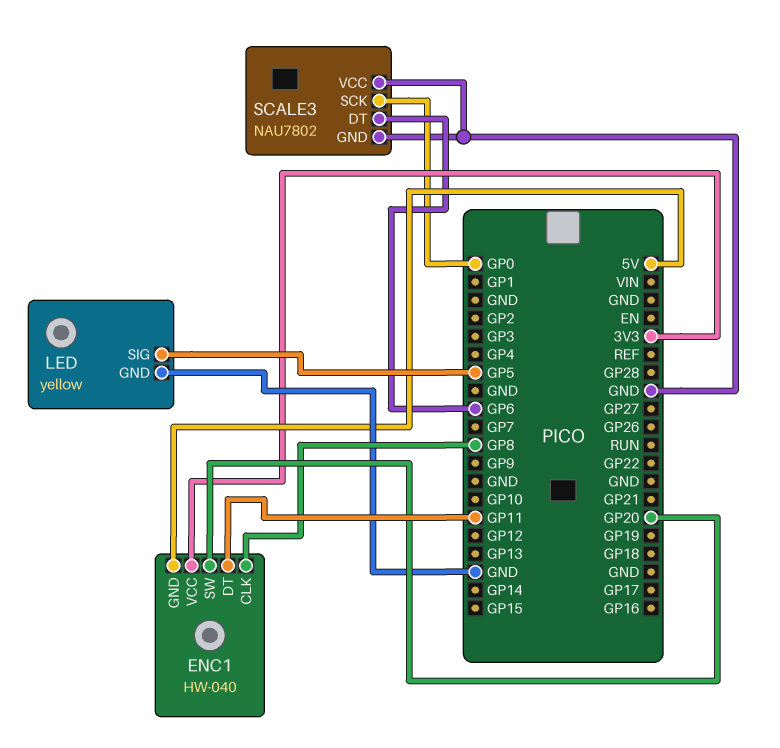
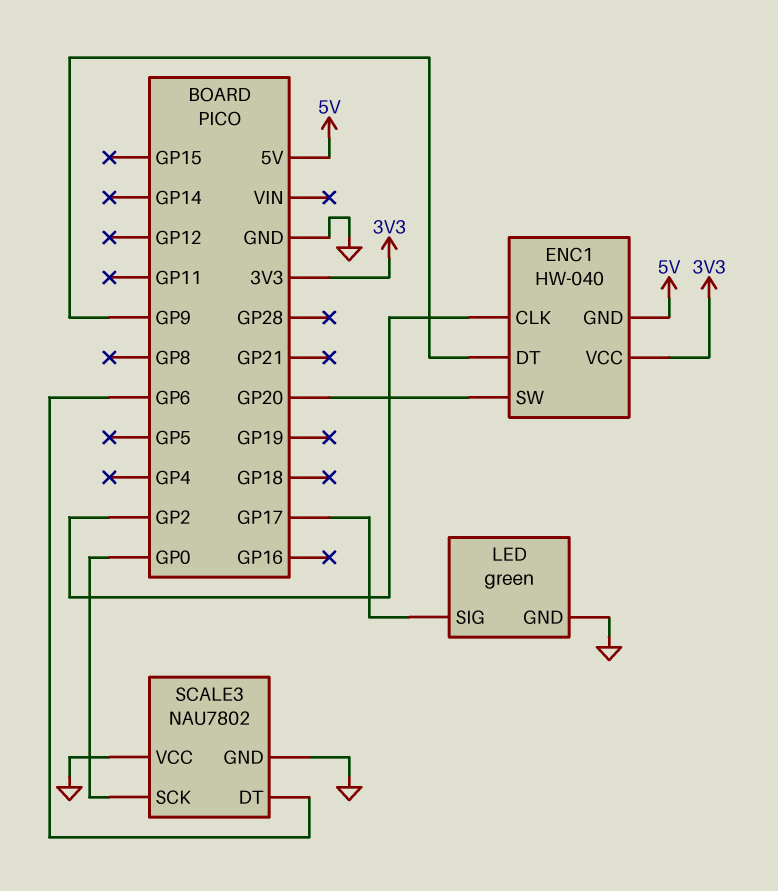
ENC1 pin CLK: GP8 -> GP2
ENC1 pin DT: GP11 -> GP9
LED: yellow -> green
LED pin SIG: GP5 -> GP17

